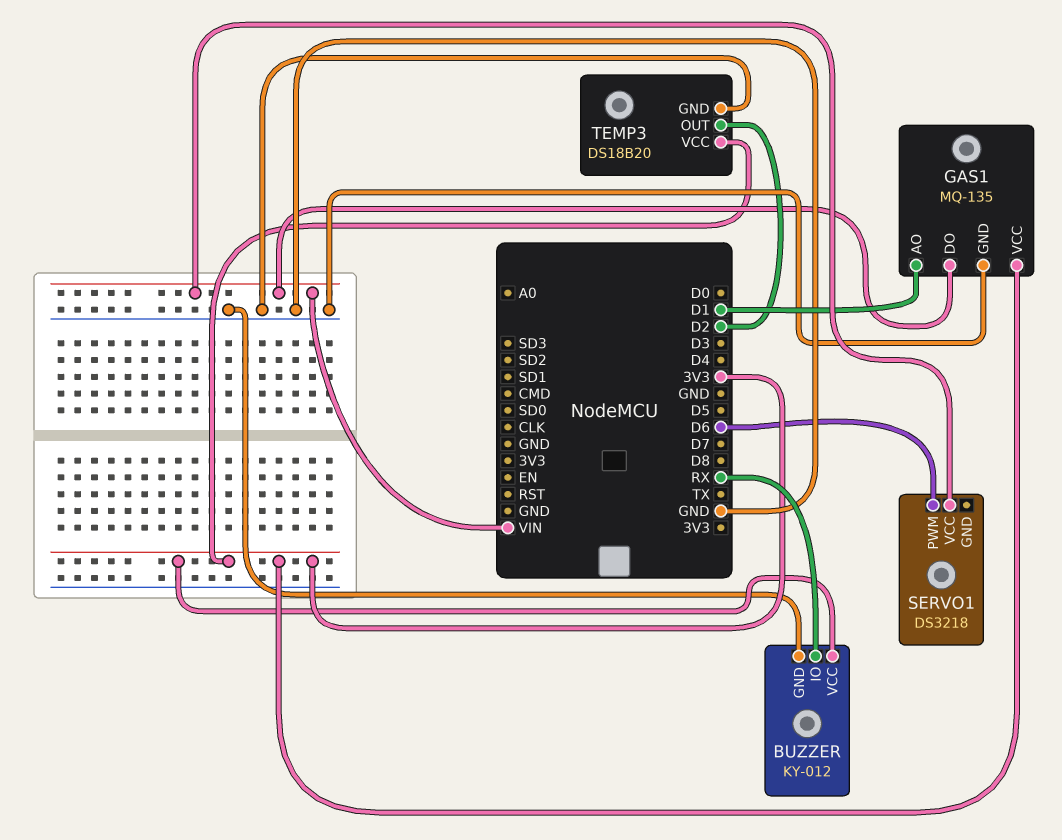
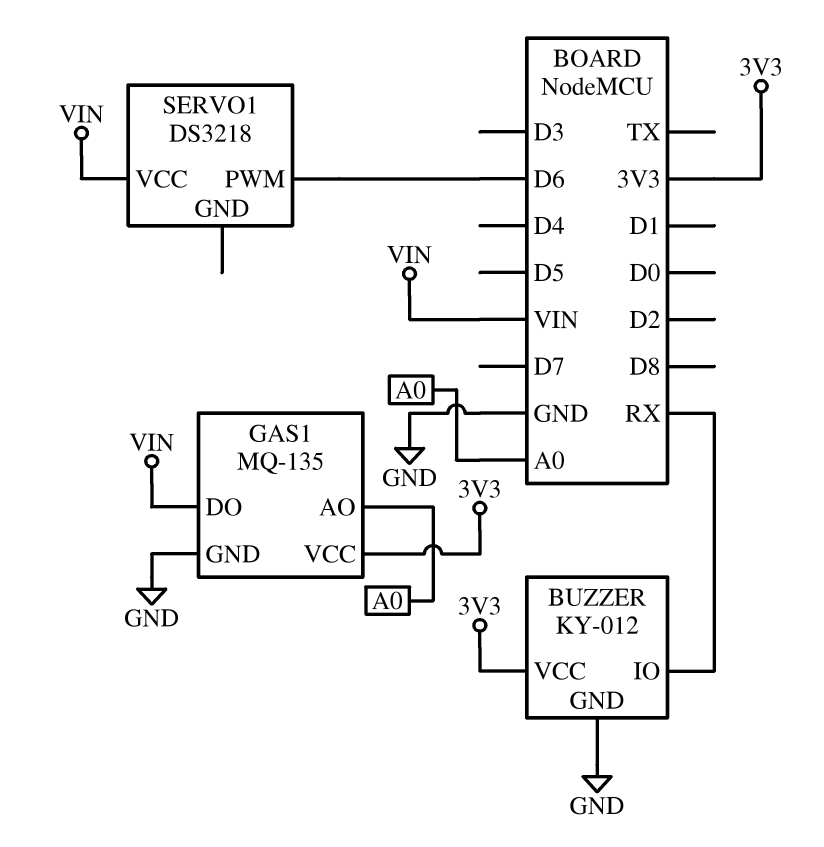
GAS1 pin AO: D1 -> A0
TEMP3: DS18B20 -> none
TEMP3 pin GND: GND -> none
TEMP3 pin OUT: D2 -> none
TEMP3 pin VCC: 3V3 -> none

